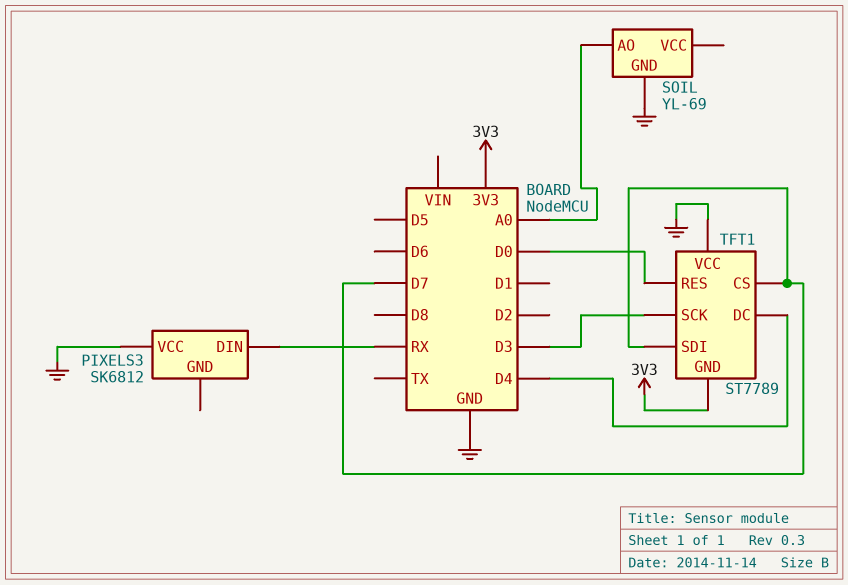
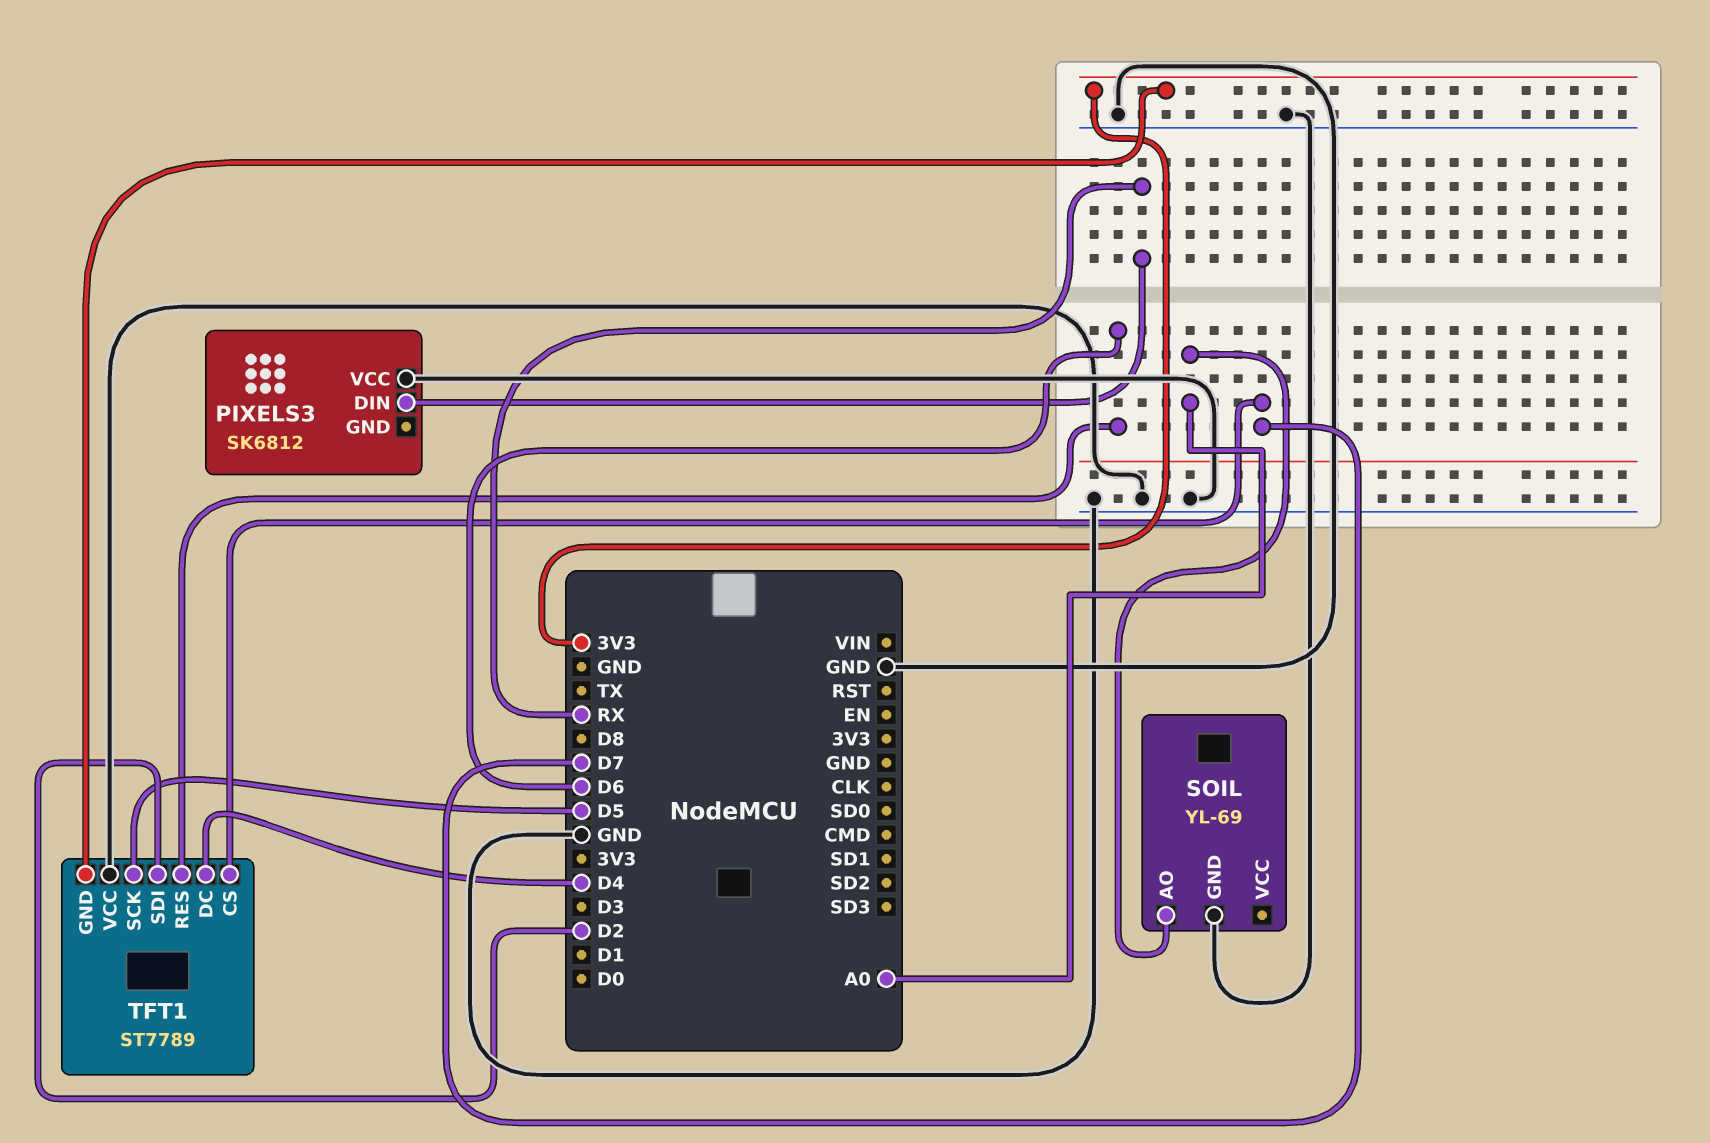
TFT1 pin RES: D0 -> D6
TFT1 pin SCK: D3 -> D5
TFT1 pin SDI: D7 -> D2

